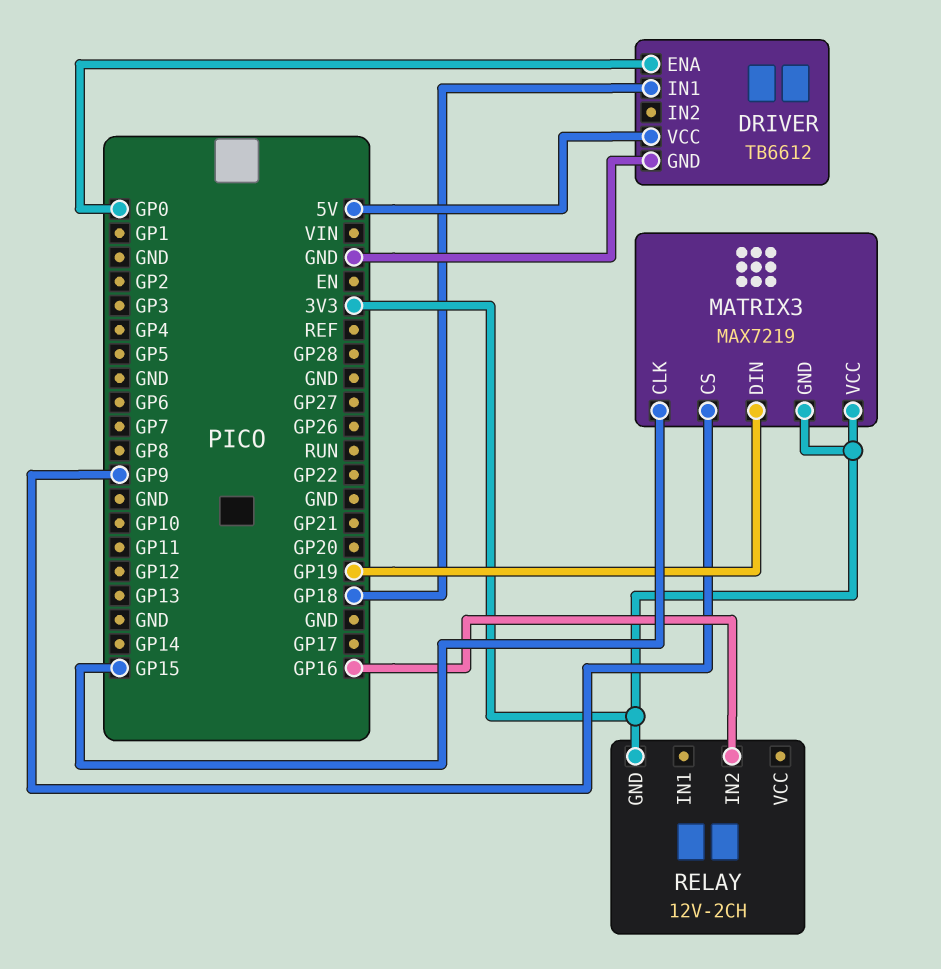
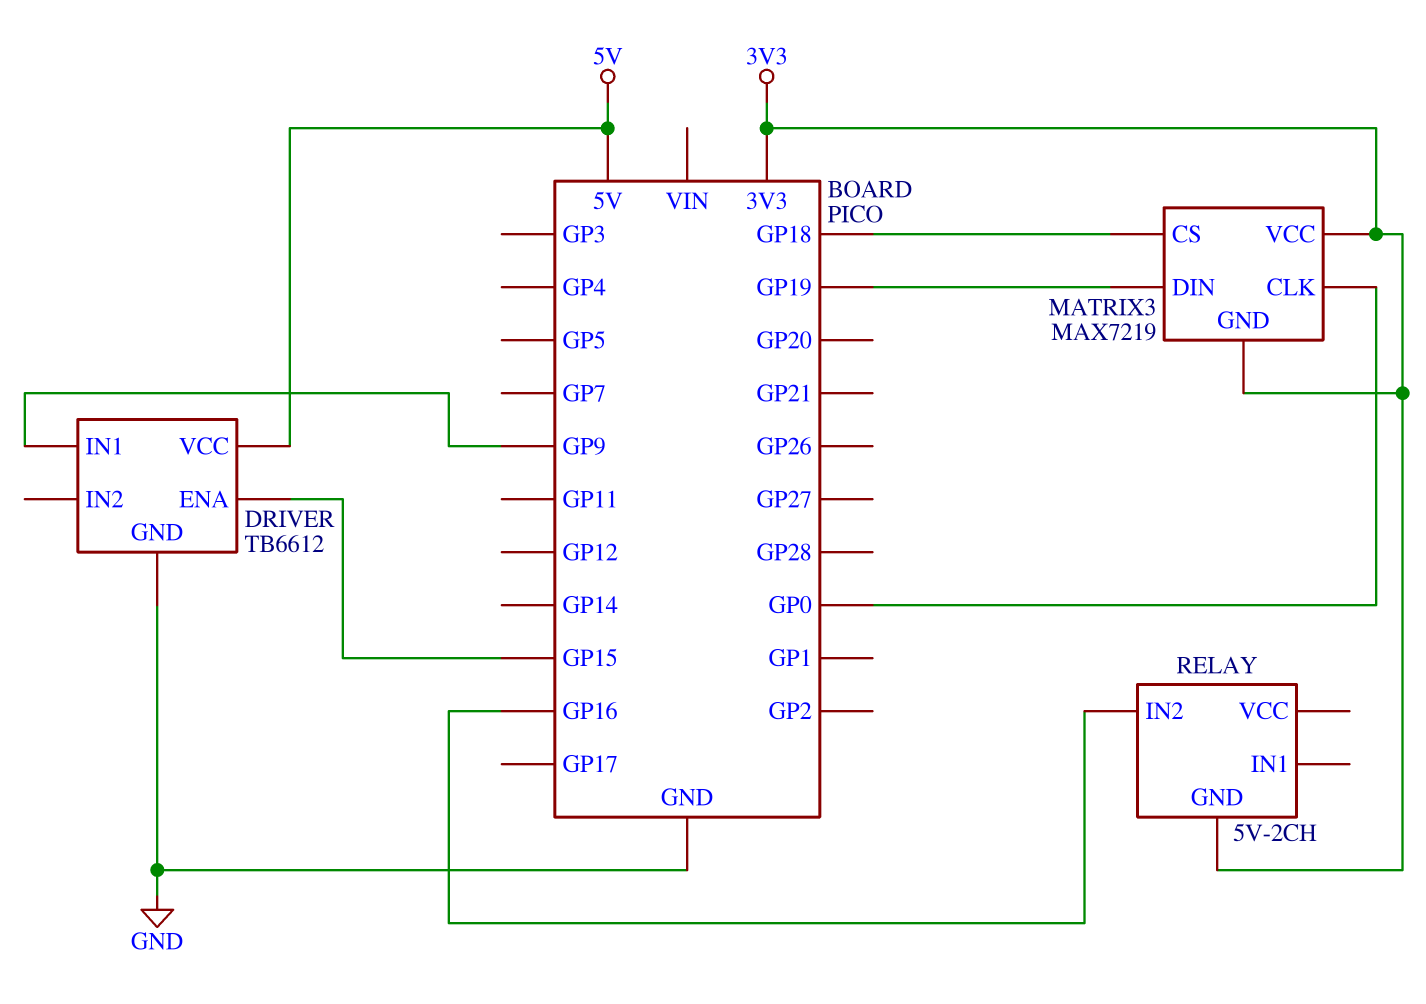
DRIVER pin ENA: GP0 -> GP15
DRIVER pin IN1: GP18 -> GP9
MATRIX3 pin CLK: GP15 -> GP0
MATRIX3 pin CS: GP9 -> GP18
RELAY: 12V-2CH -> 5V-2CH

